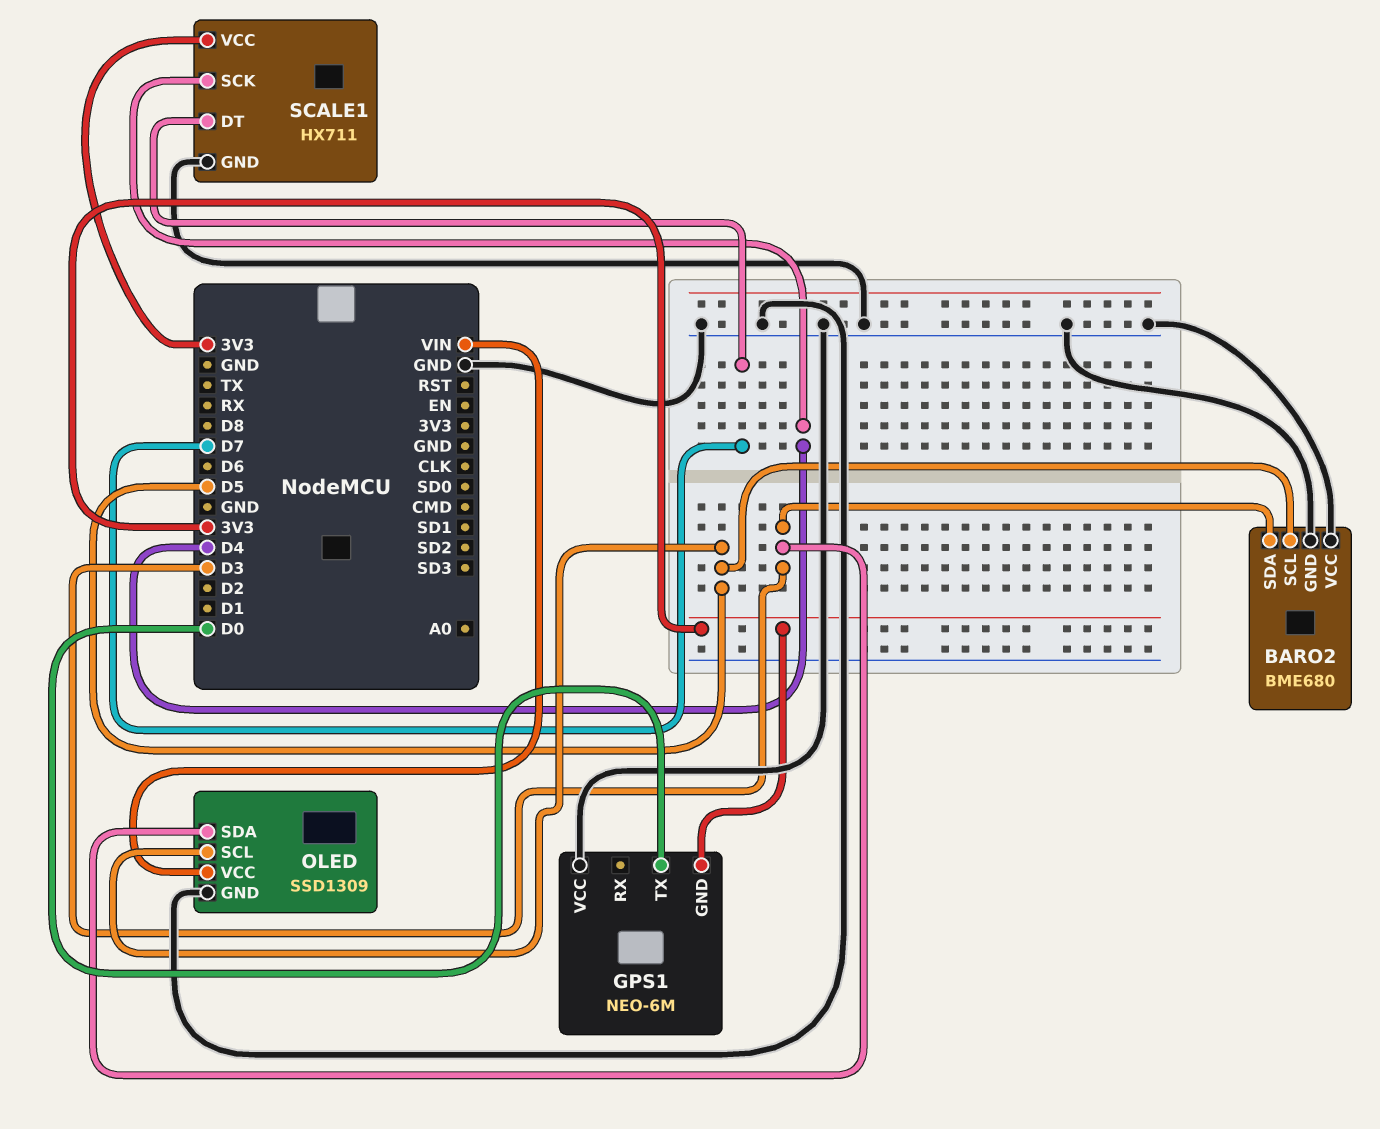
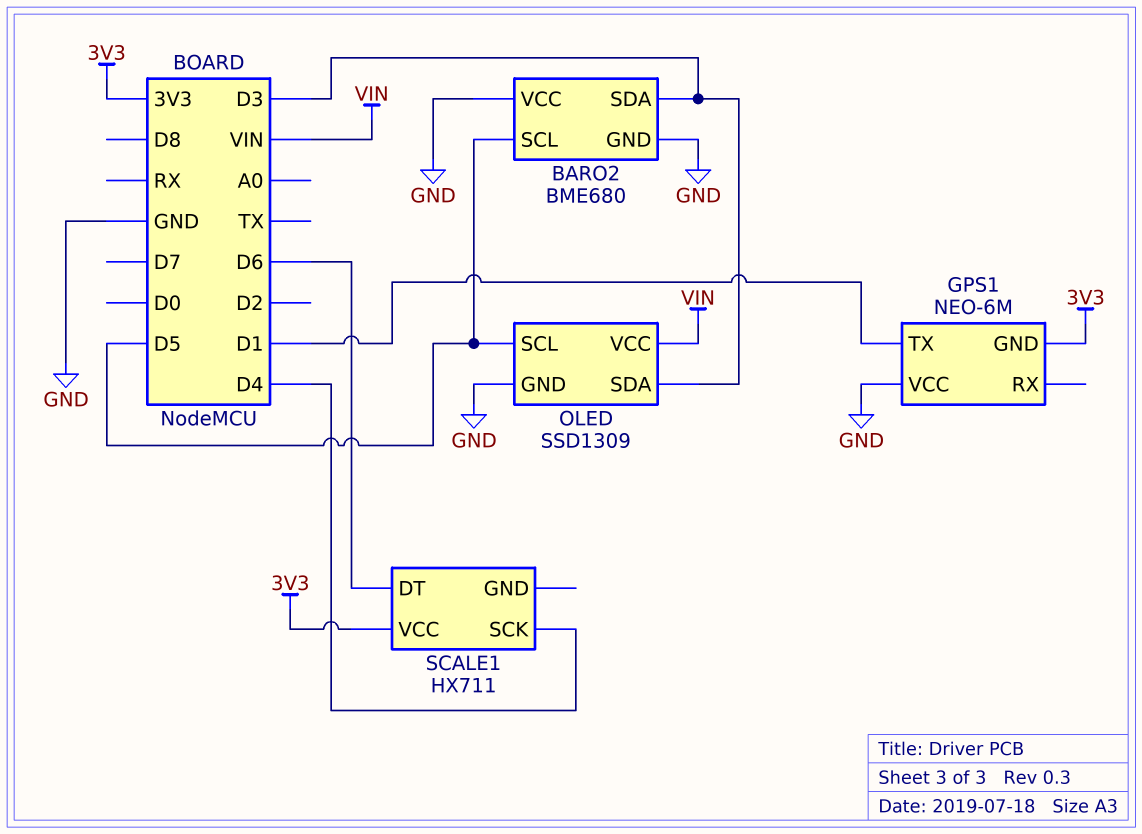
GPS1 pin TX: D0 -> D1
SCALE1 pin DT: D7 -> D6
SCALE1 pin GND: GND -> none

